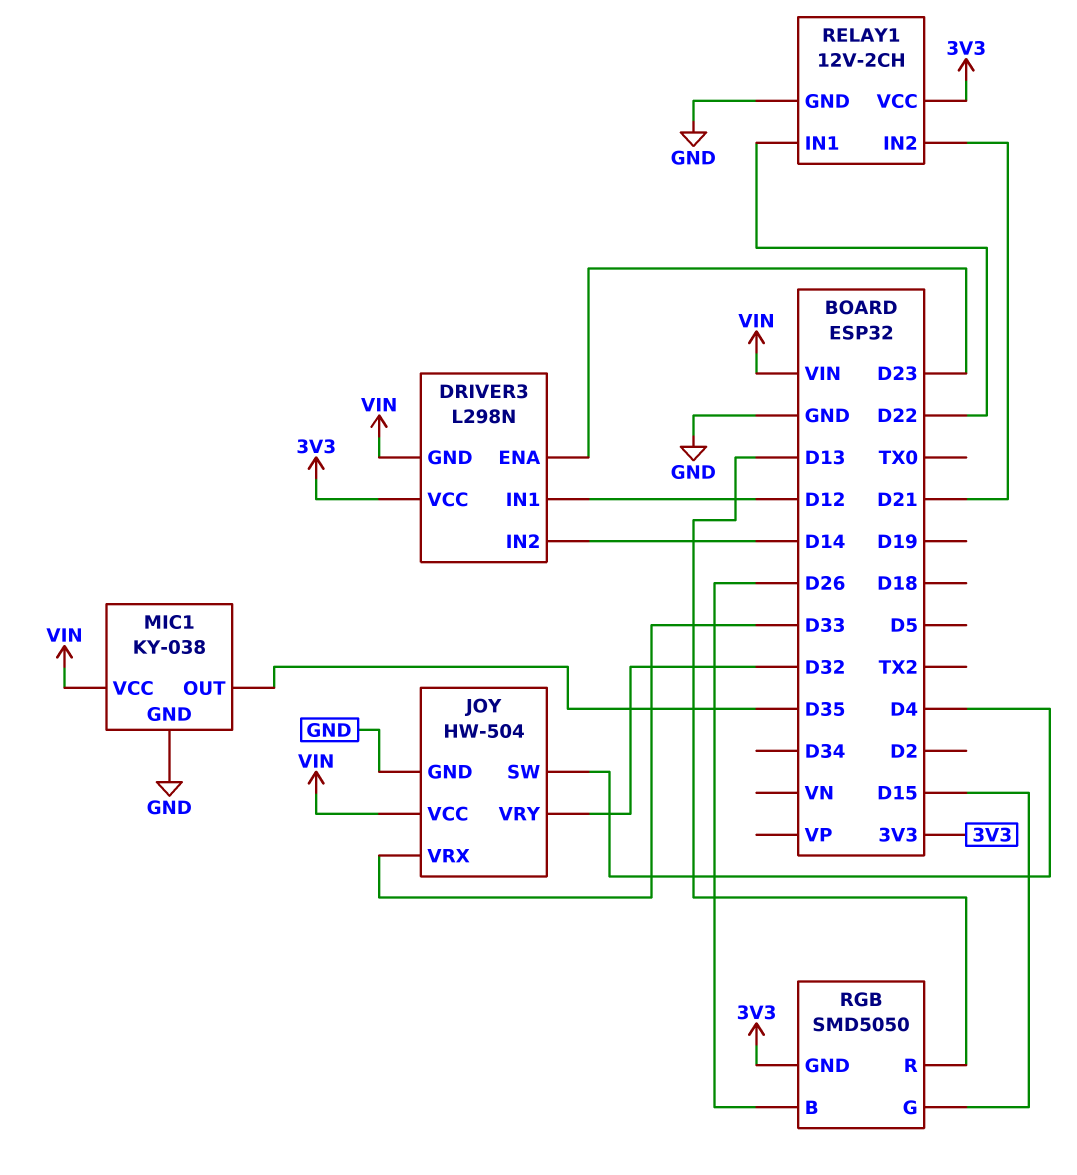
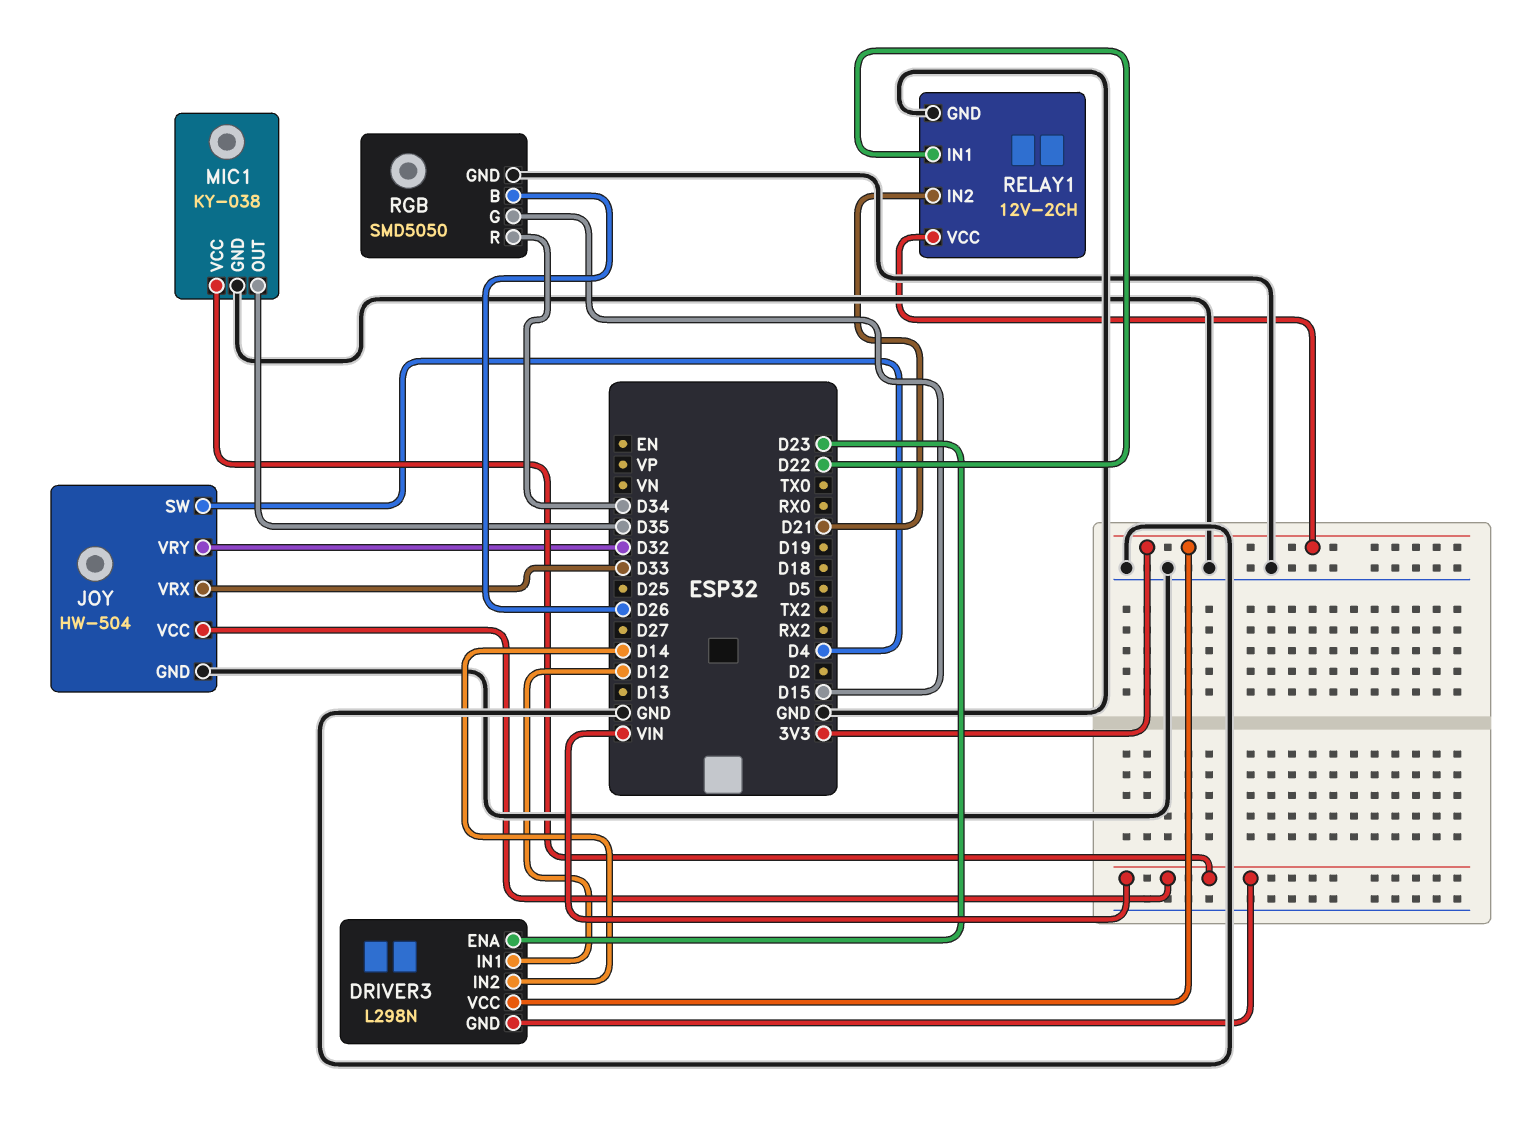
RGB pin GND: 3V3 -> GND
RGB pin R: D13 -> D34

